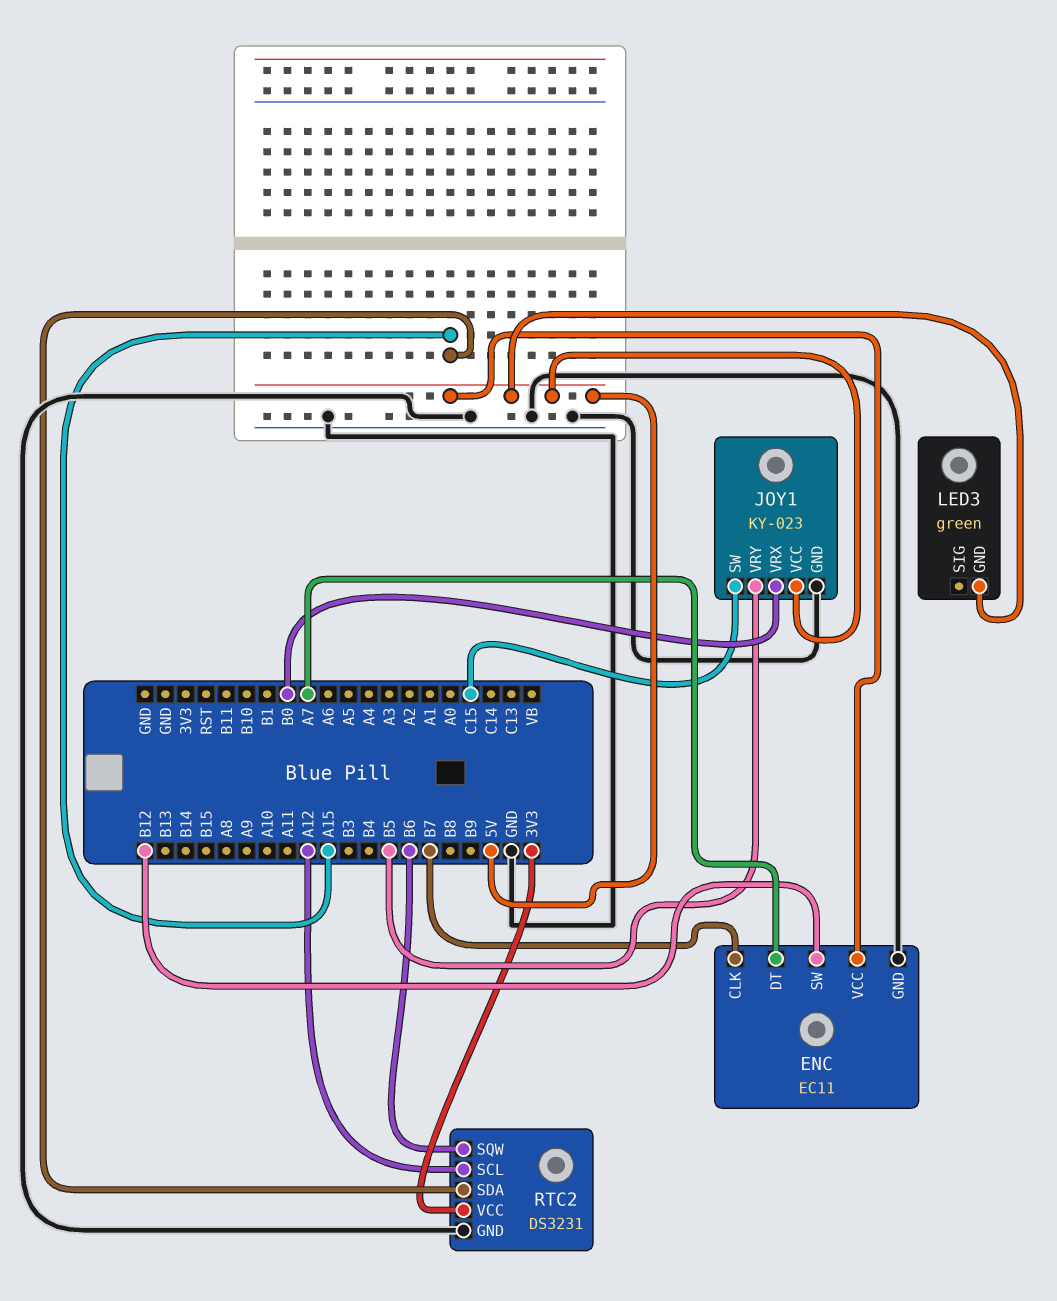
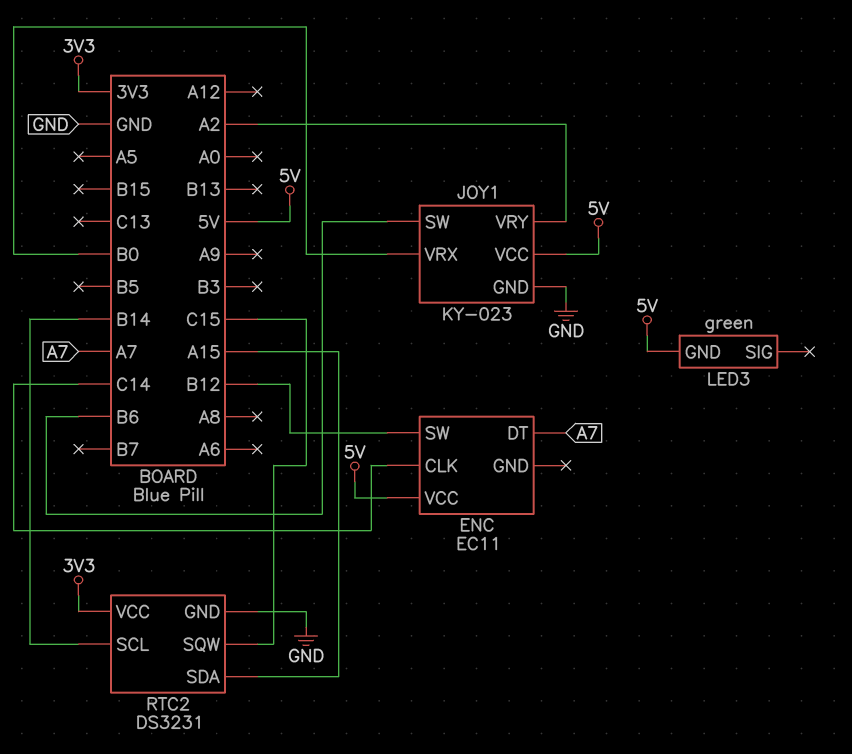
ENC pin CLK: B7 -> C14
ENC pin GND: GND -> none
JOY1 pin SW: C15 -> B6
JOY1 pin VRY: B5 -> A2
RTC2 pin SCL: A12 -> B14
RTC2 pin SQW: B6 -> C15

